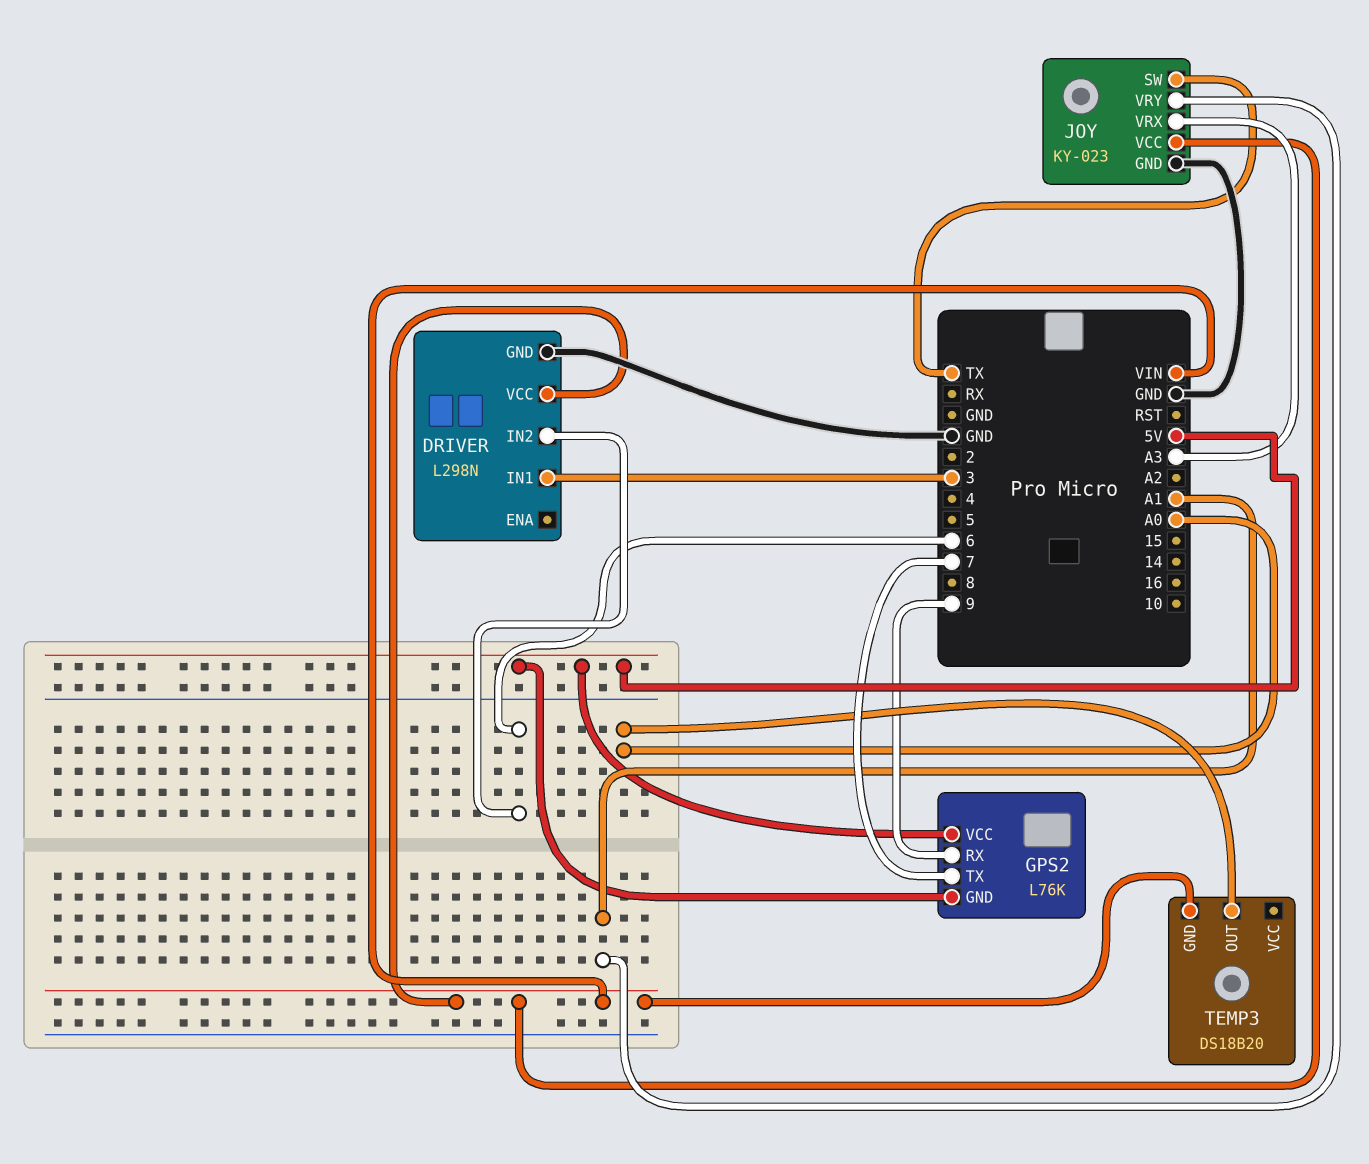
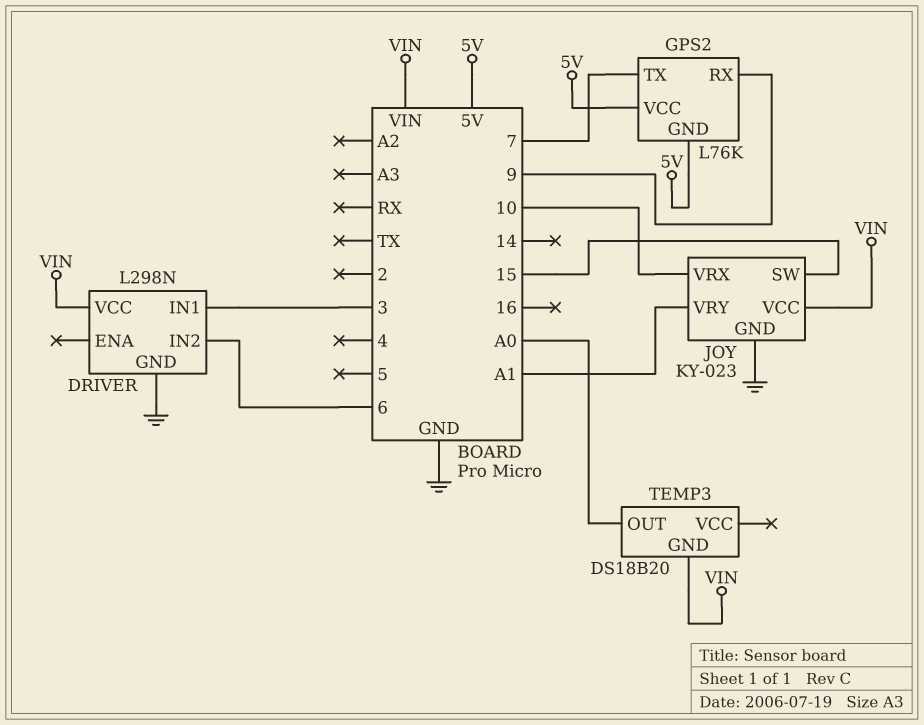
JOY pin SW: TX -> 15
JOY pin VRX: A3 -> 10

